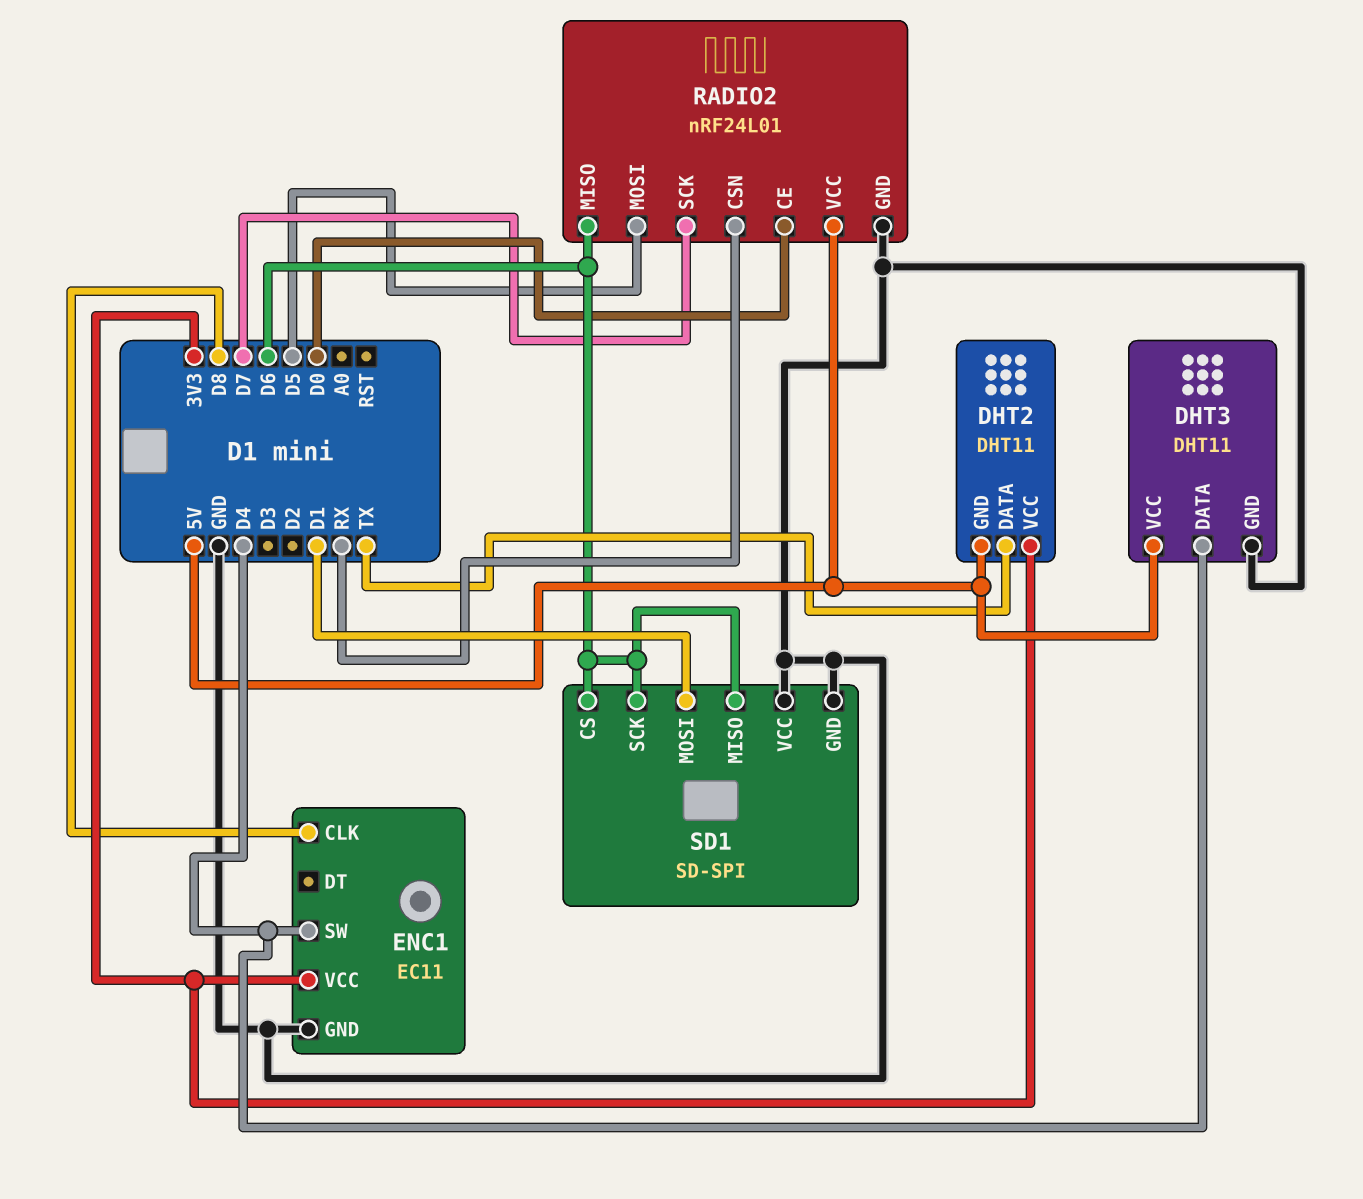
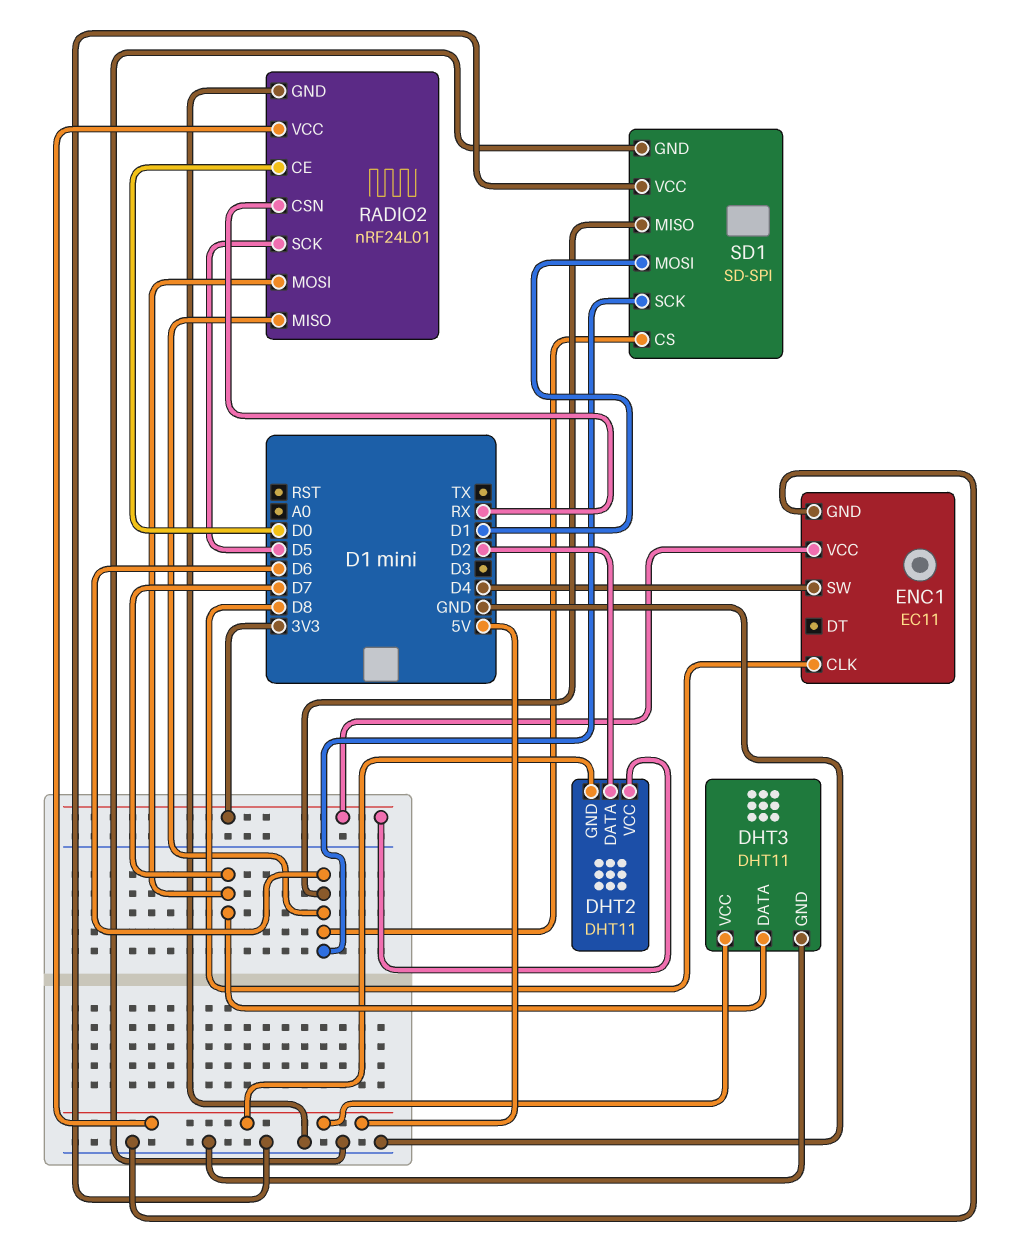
DHT2 pin DATA: TX -> D2
DHT3 pin DATA: D4 -> D7
RADIO2 pin MOSI: D5 -> D7
RADIO2 pin SCK: D7 -> D5

